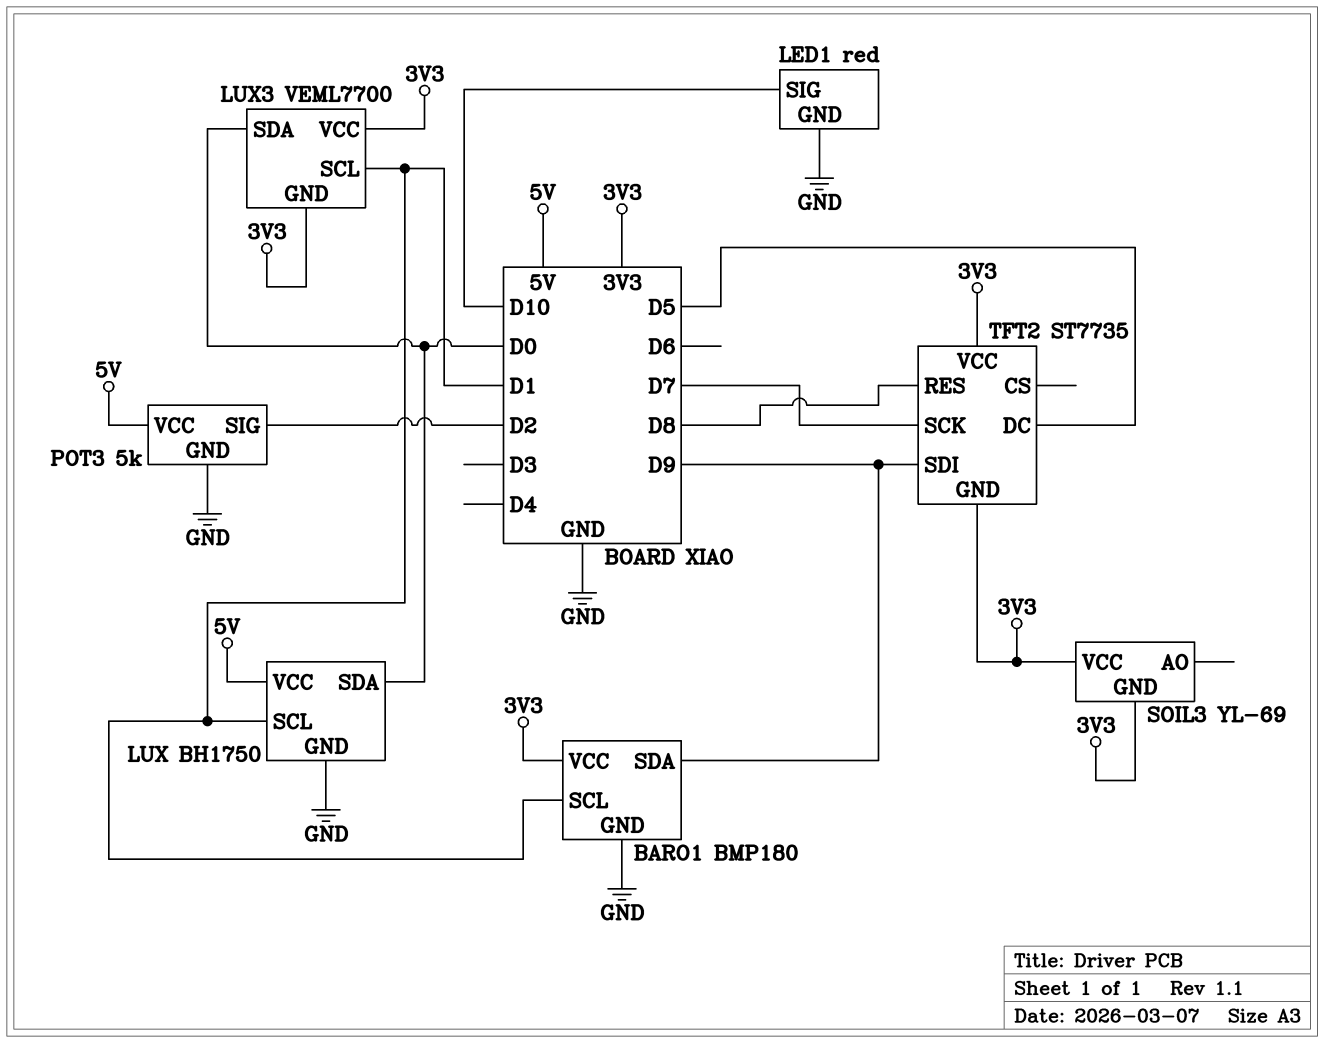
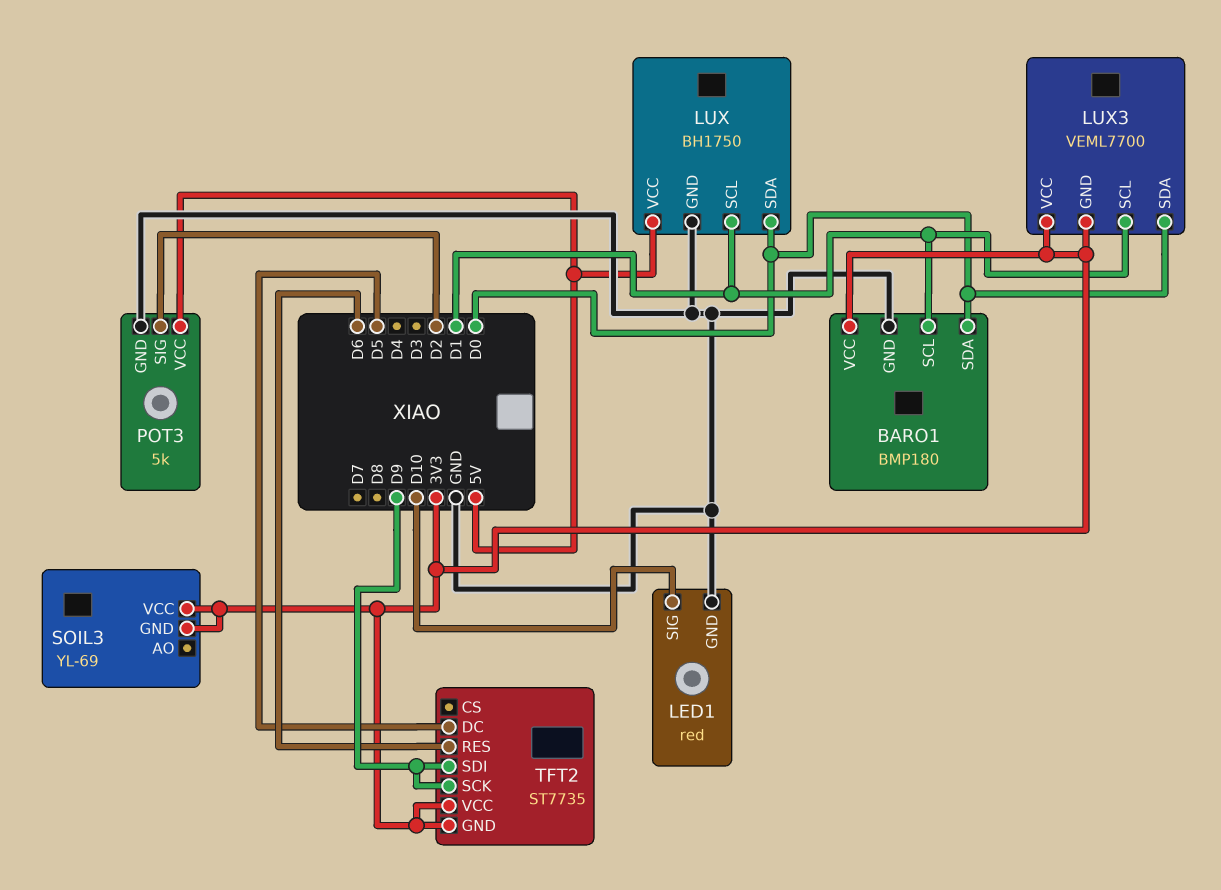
BARO1 pin SDA: D9 -> D0
TFT2 pin RES: D8 -> D6
TFT2 pin SCK: D7 -> D9

